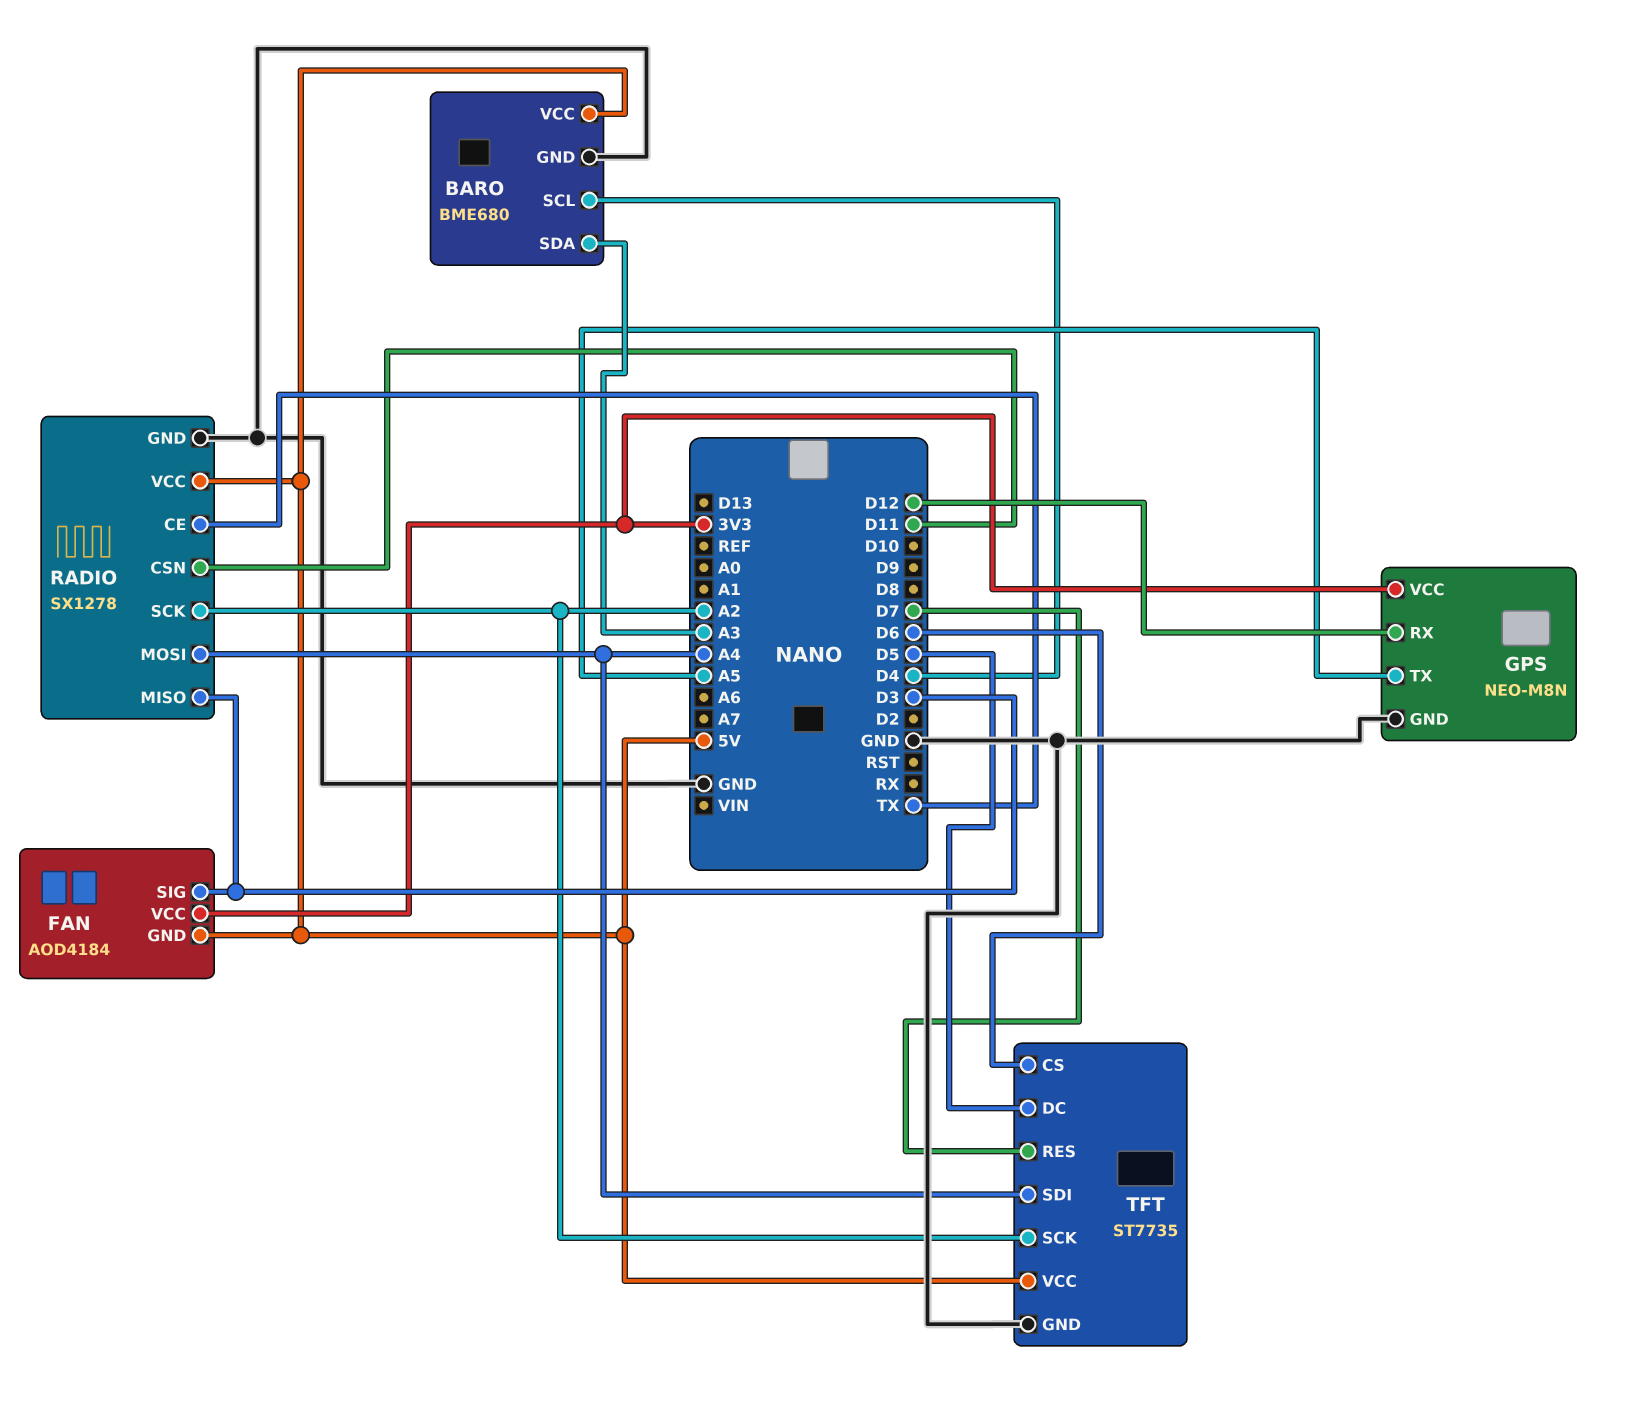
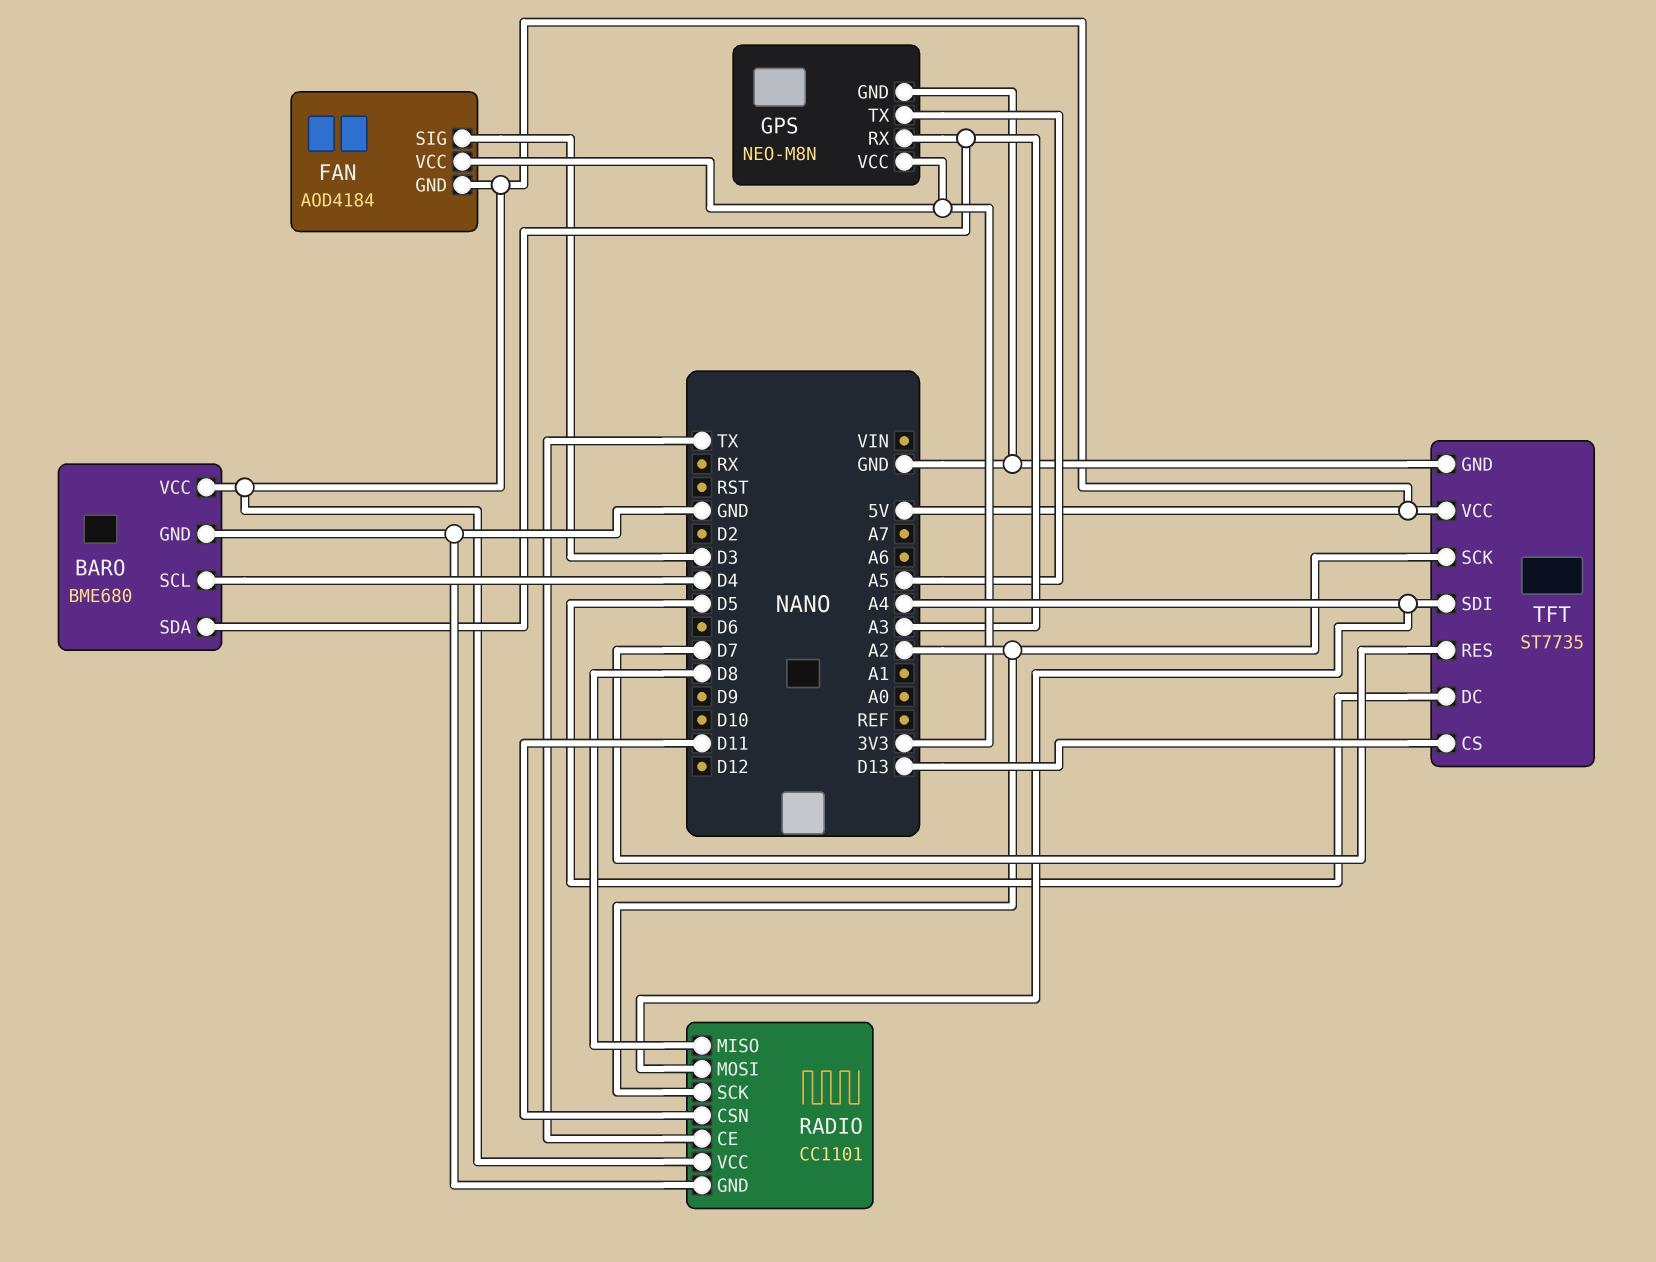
GPS pin RX: D12 -> A3
RADIO: SX1278 -> CC1101
RADIO pin MISO: D3 -> D8
TFT pin CS: D6 -> D13

